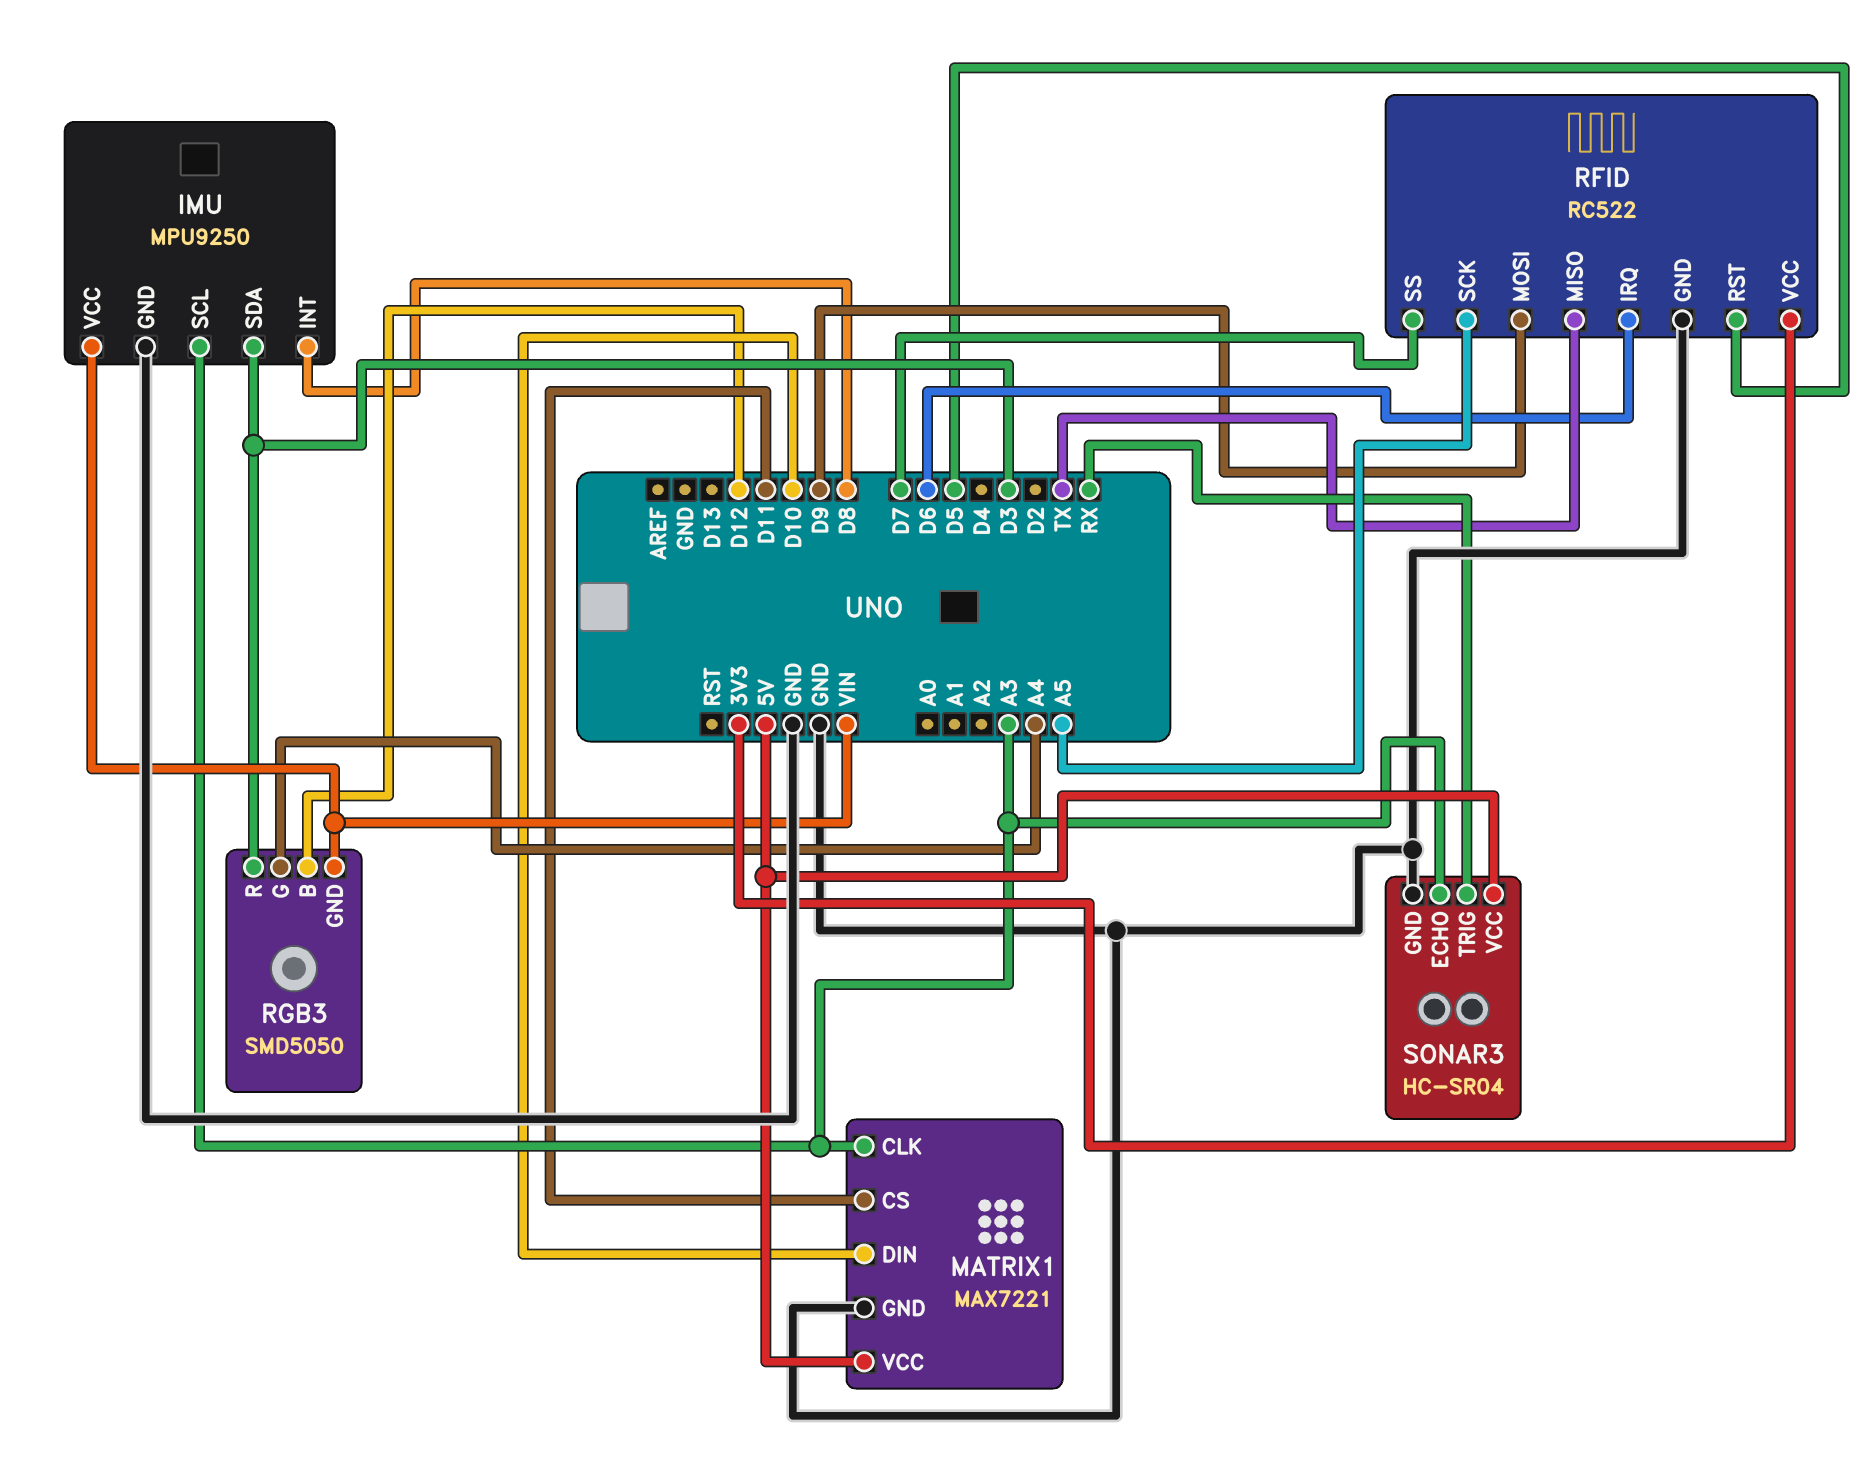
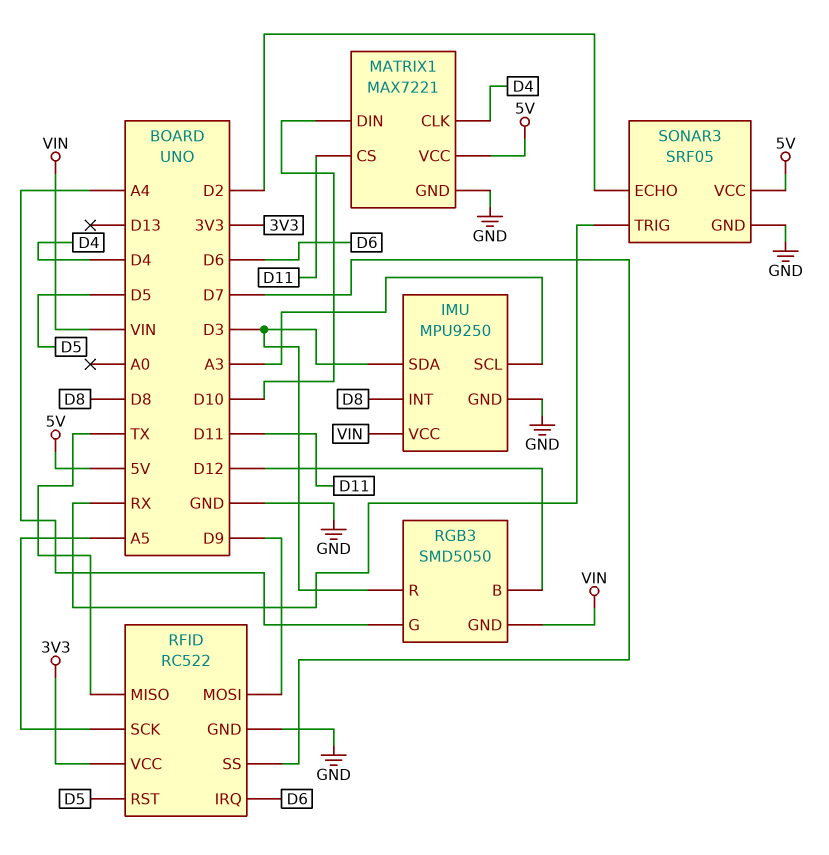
MATRIX1 pin CLK: A3 -> D4
SONAR3: HC-SR04 -> SRF05
SONAR3 pin ECHO: A3 -> D2

